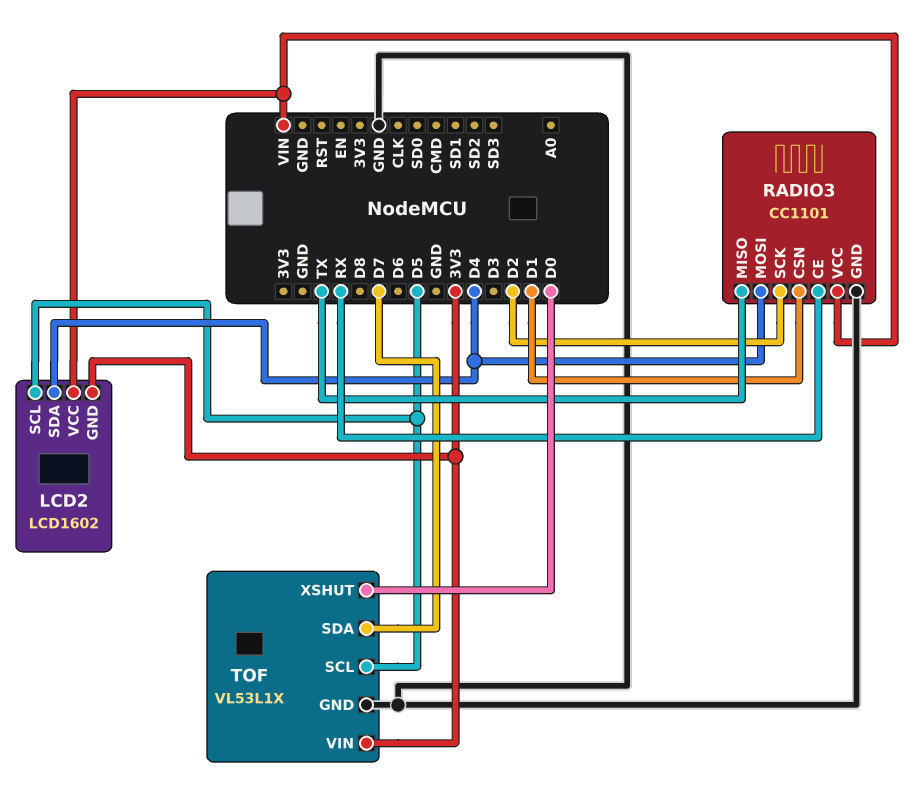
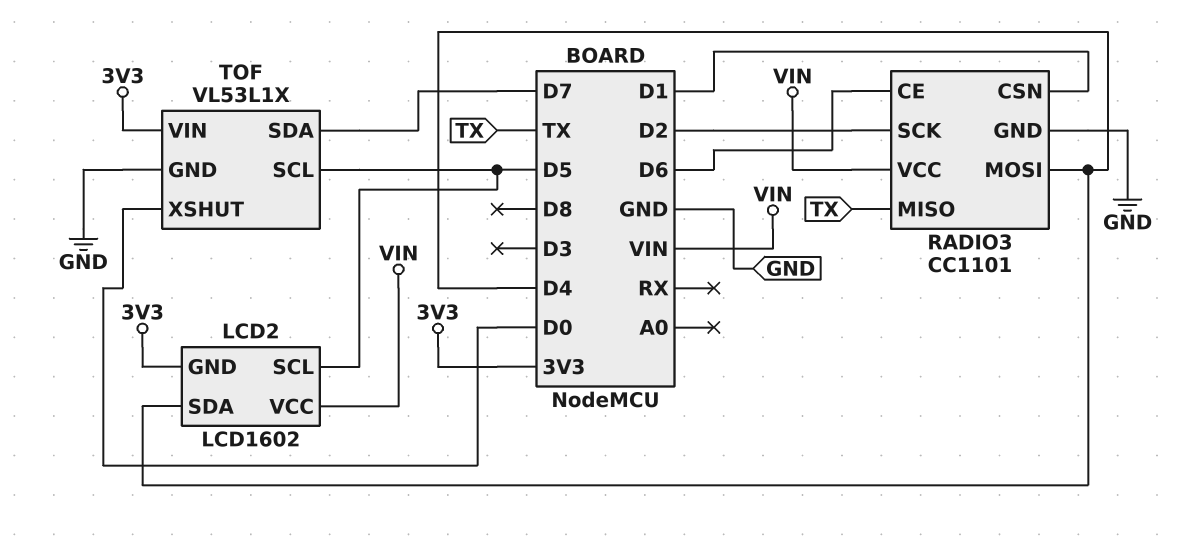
RADIO3 pin CE: RX -> D6

